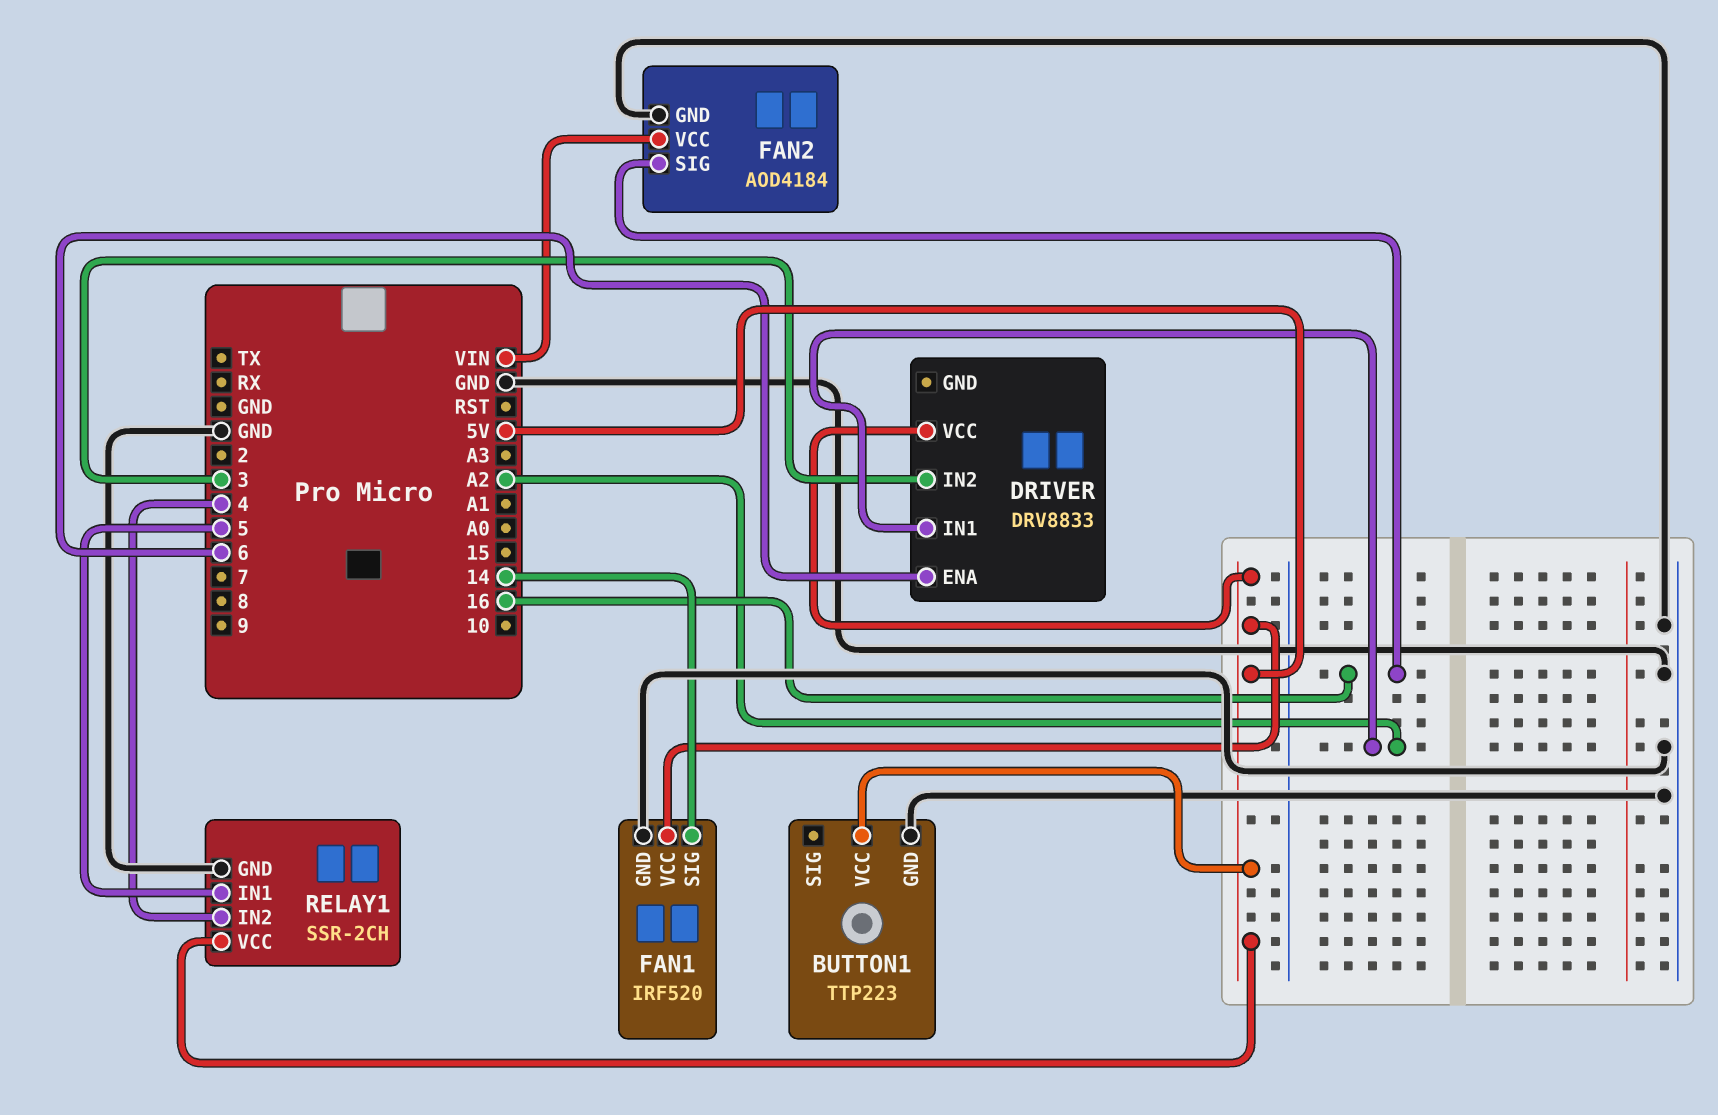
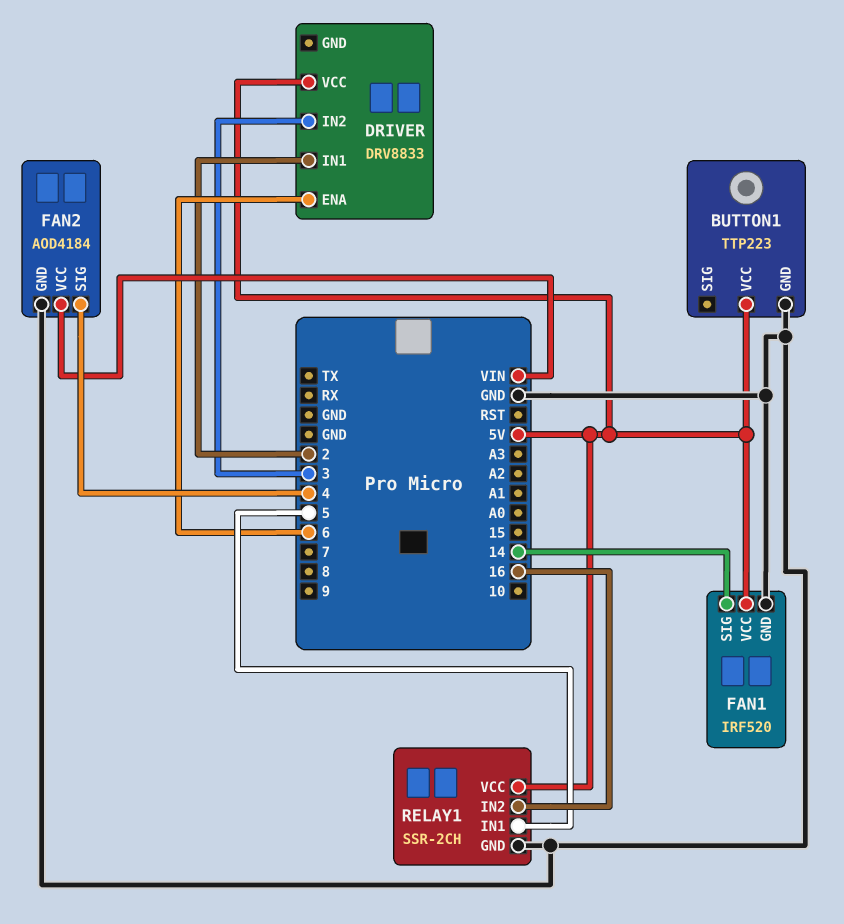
DRIVER pin IN1: A2 -> 2
FAN2 pin SIG: 16 -> 4
RELAY1 pin IN2: 4 -> 16

